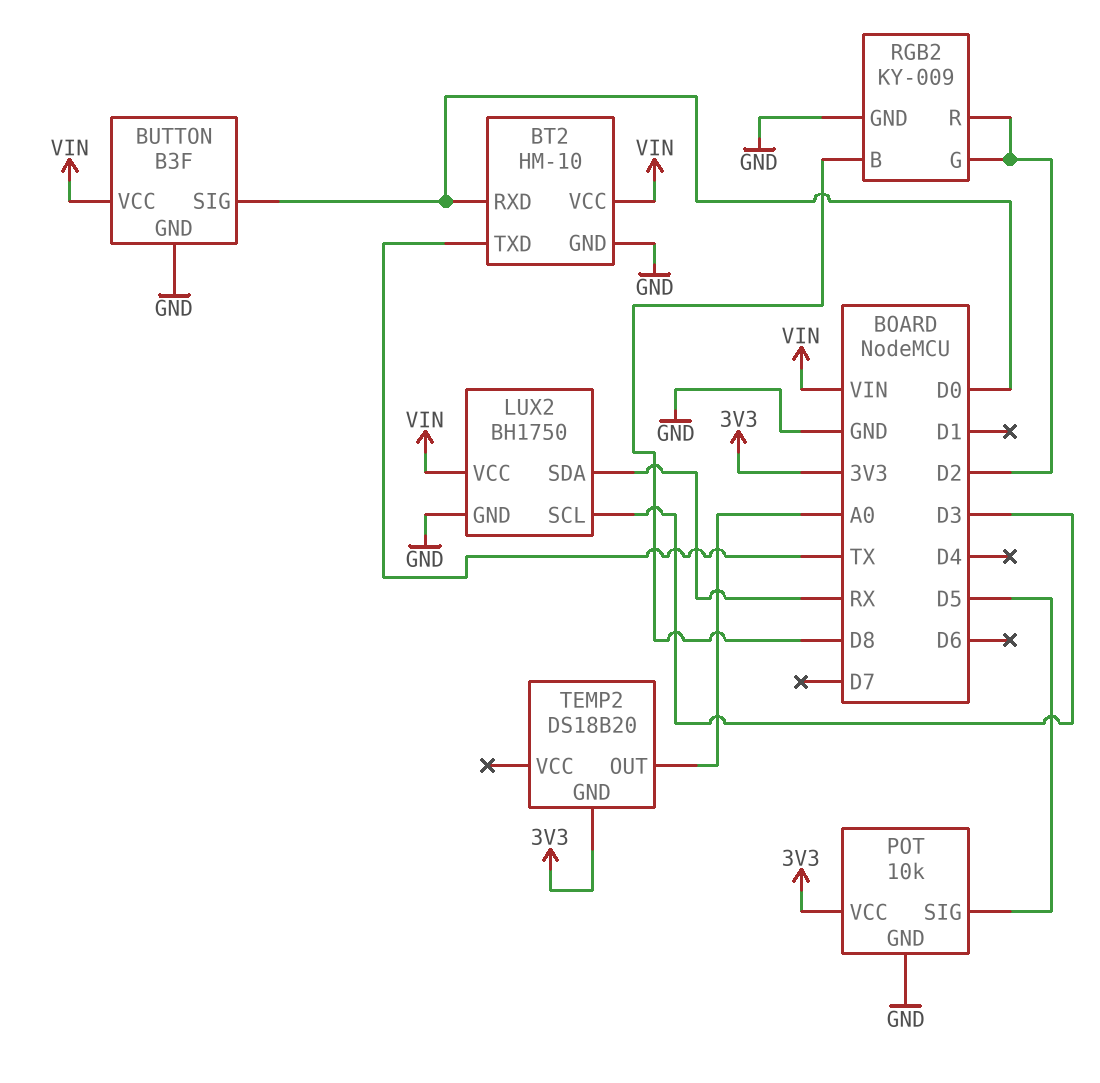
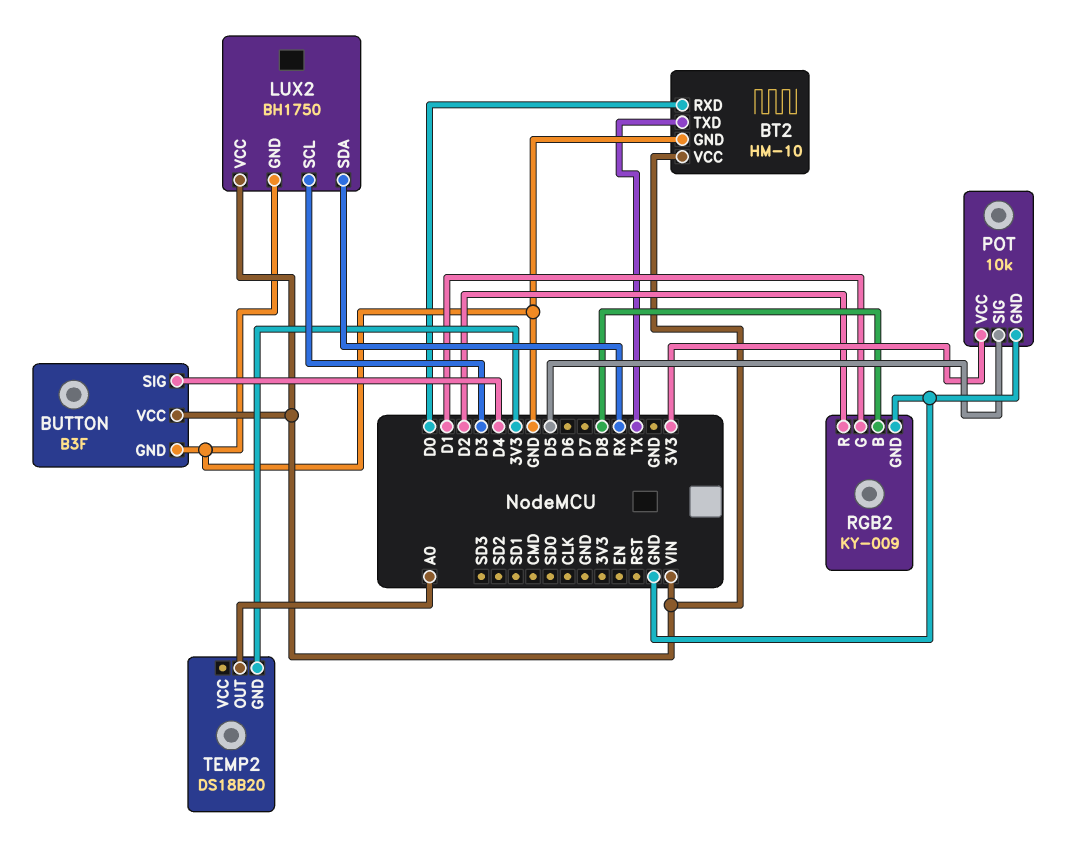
BUTTON pin SIG: D0 -> D4
RGB2 pin G: D2 -> D1

